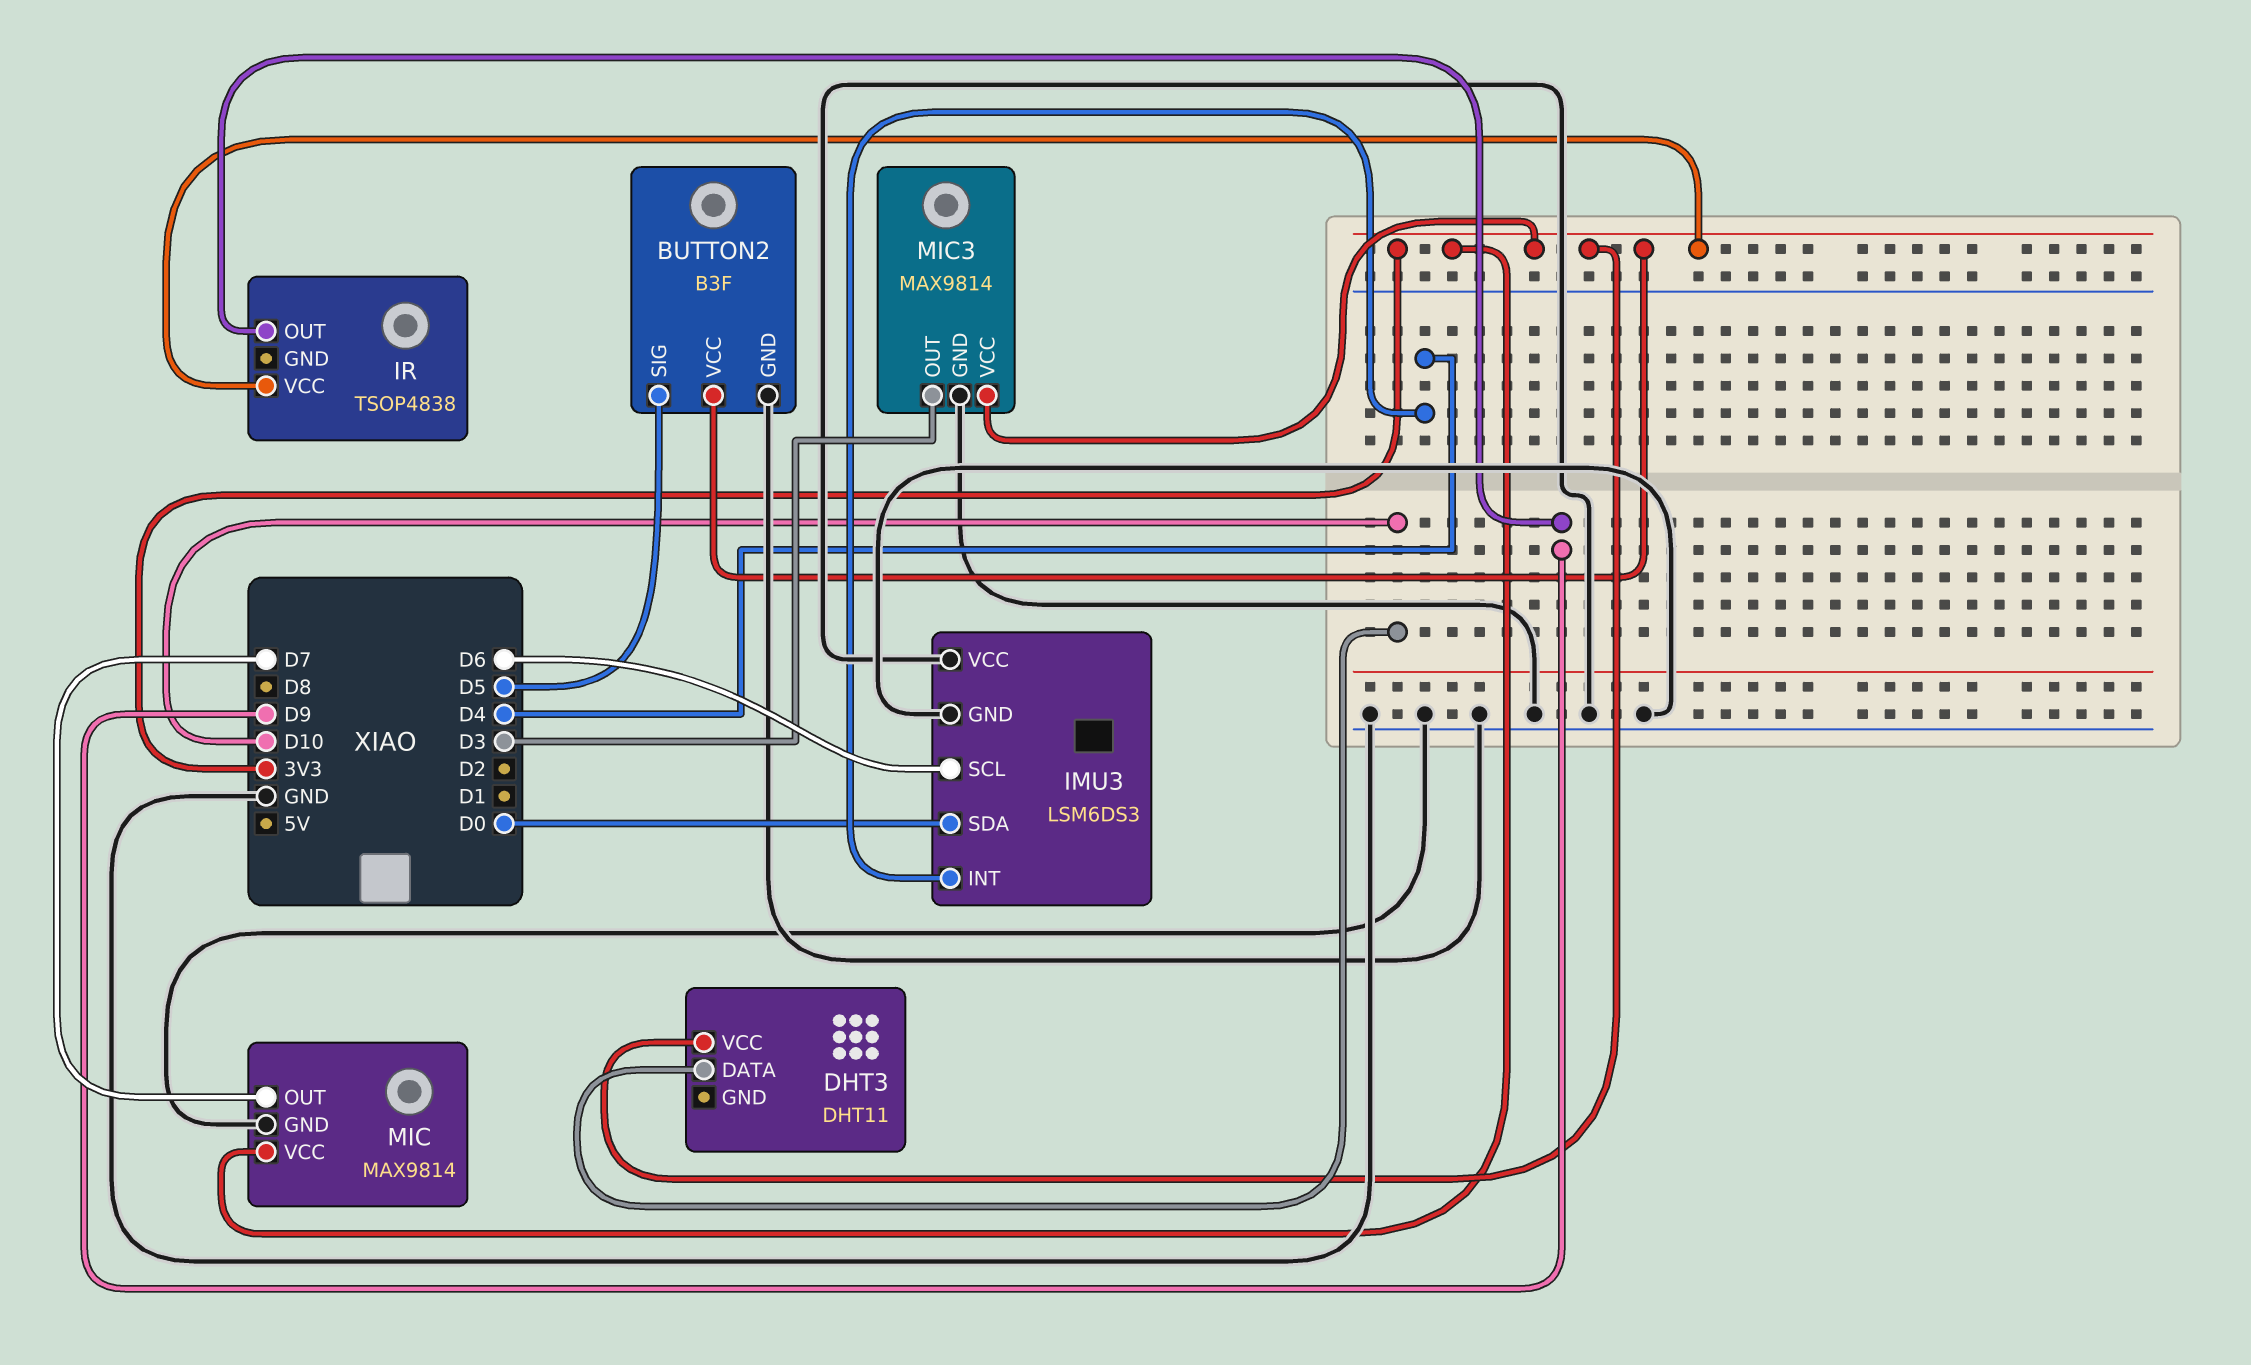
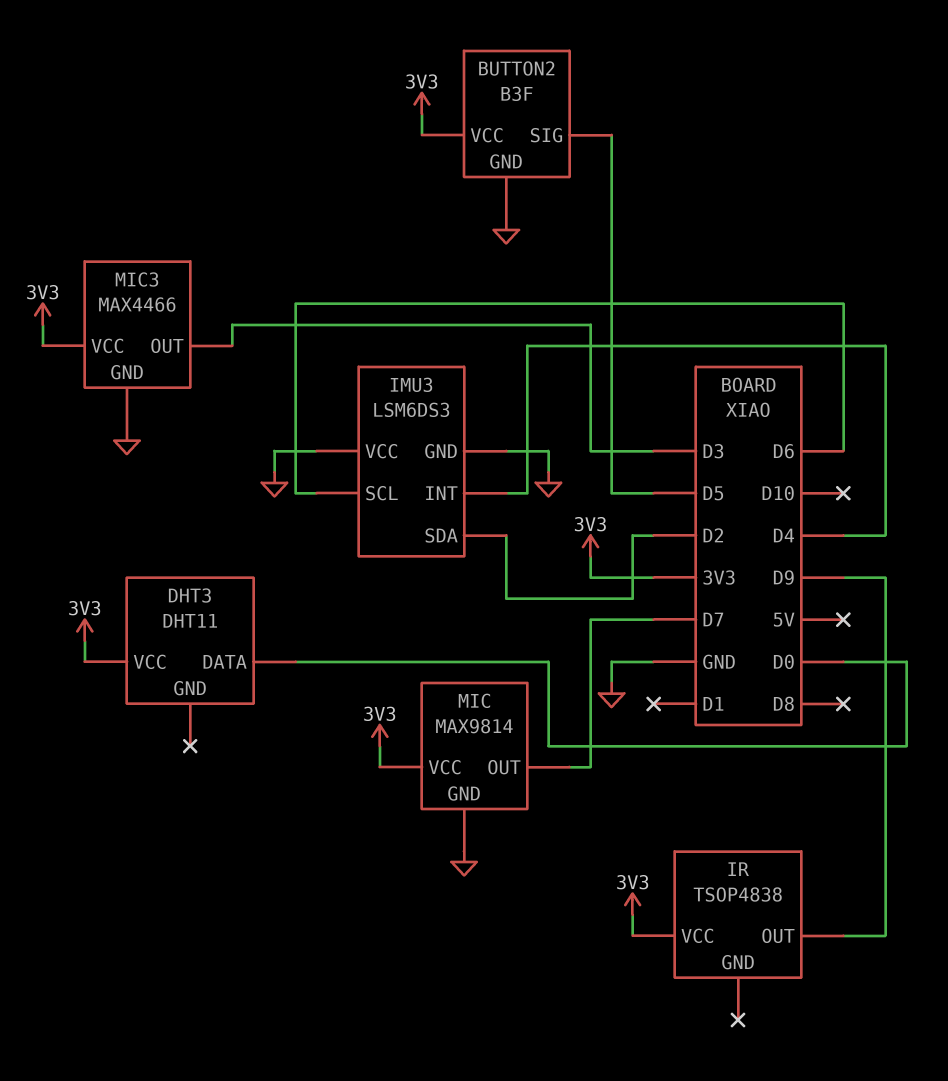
DHT3 pin DATA: D10 -> D0
IMU3 pin SDA: D0 -> D2
MIC3: MAX9814 -> MAX4466

